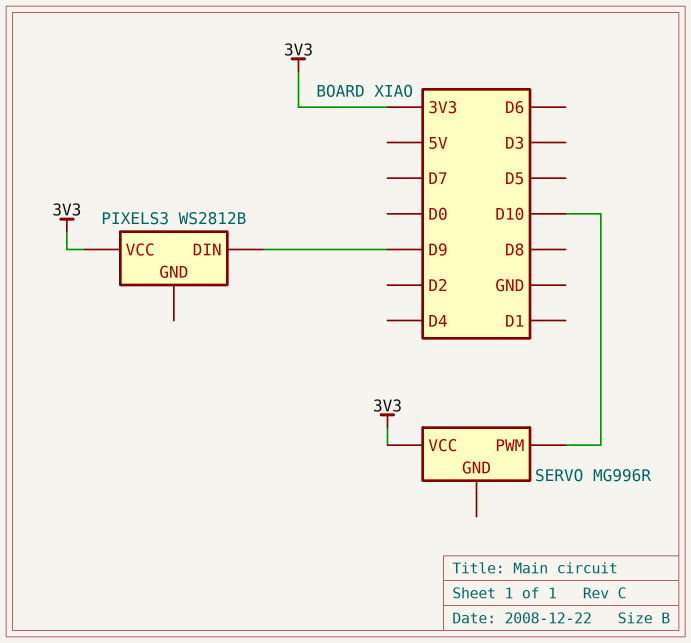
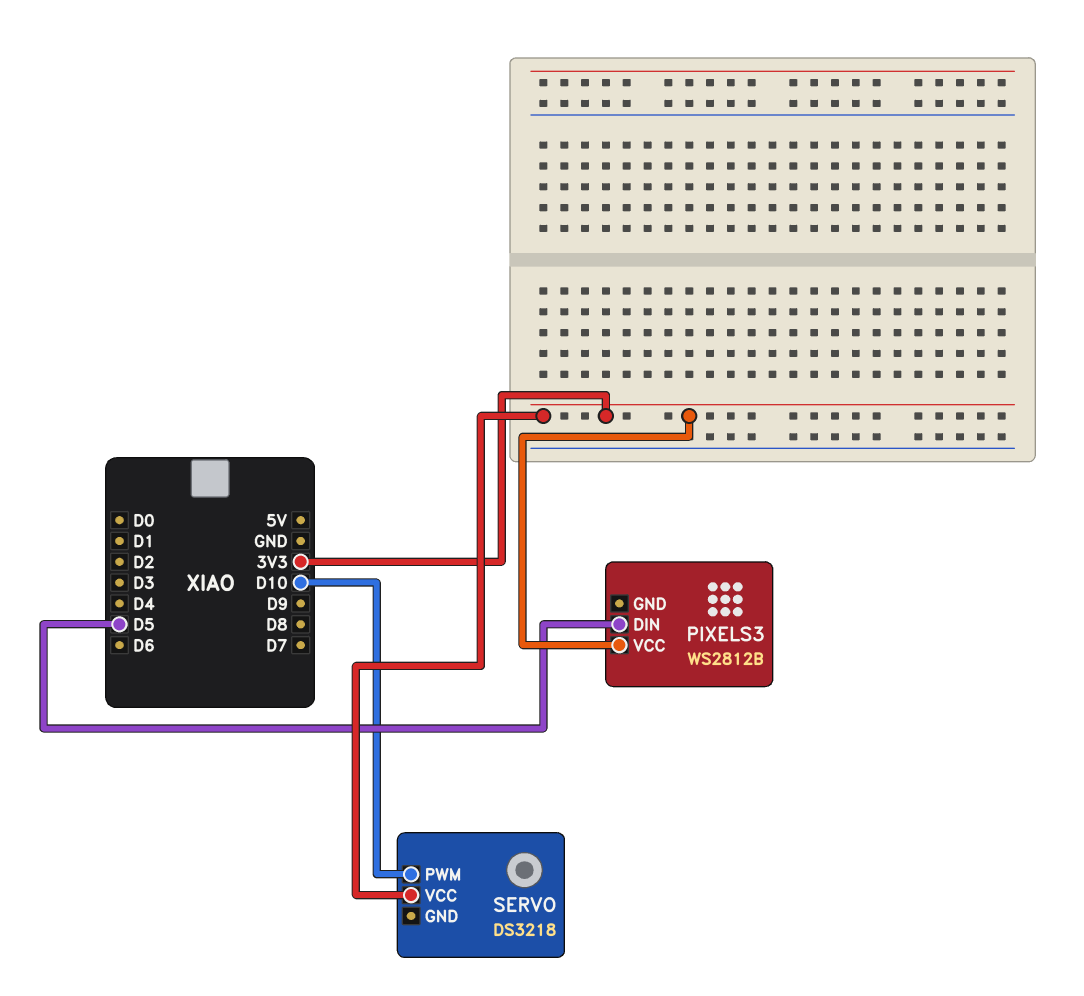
PIXELS3 pin DIN: D9 -> D5
SERVO: MG996R -> DS3218

